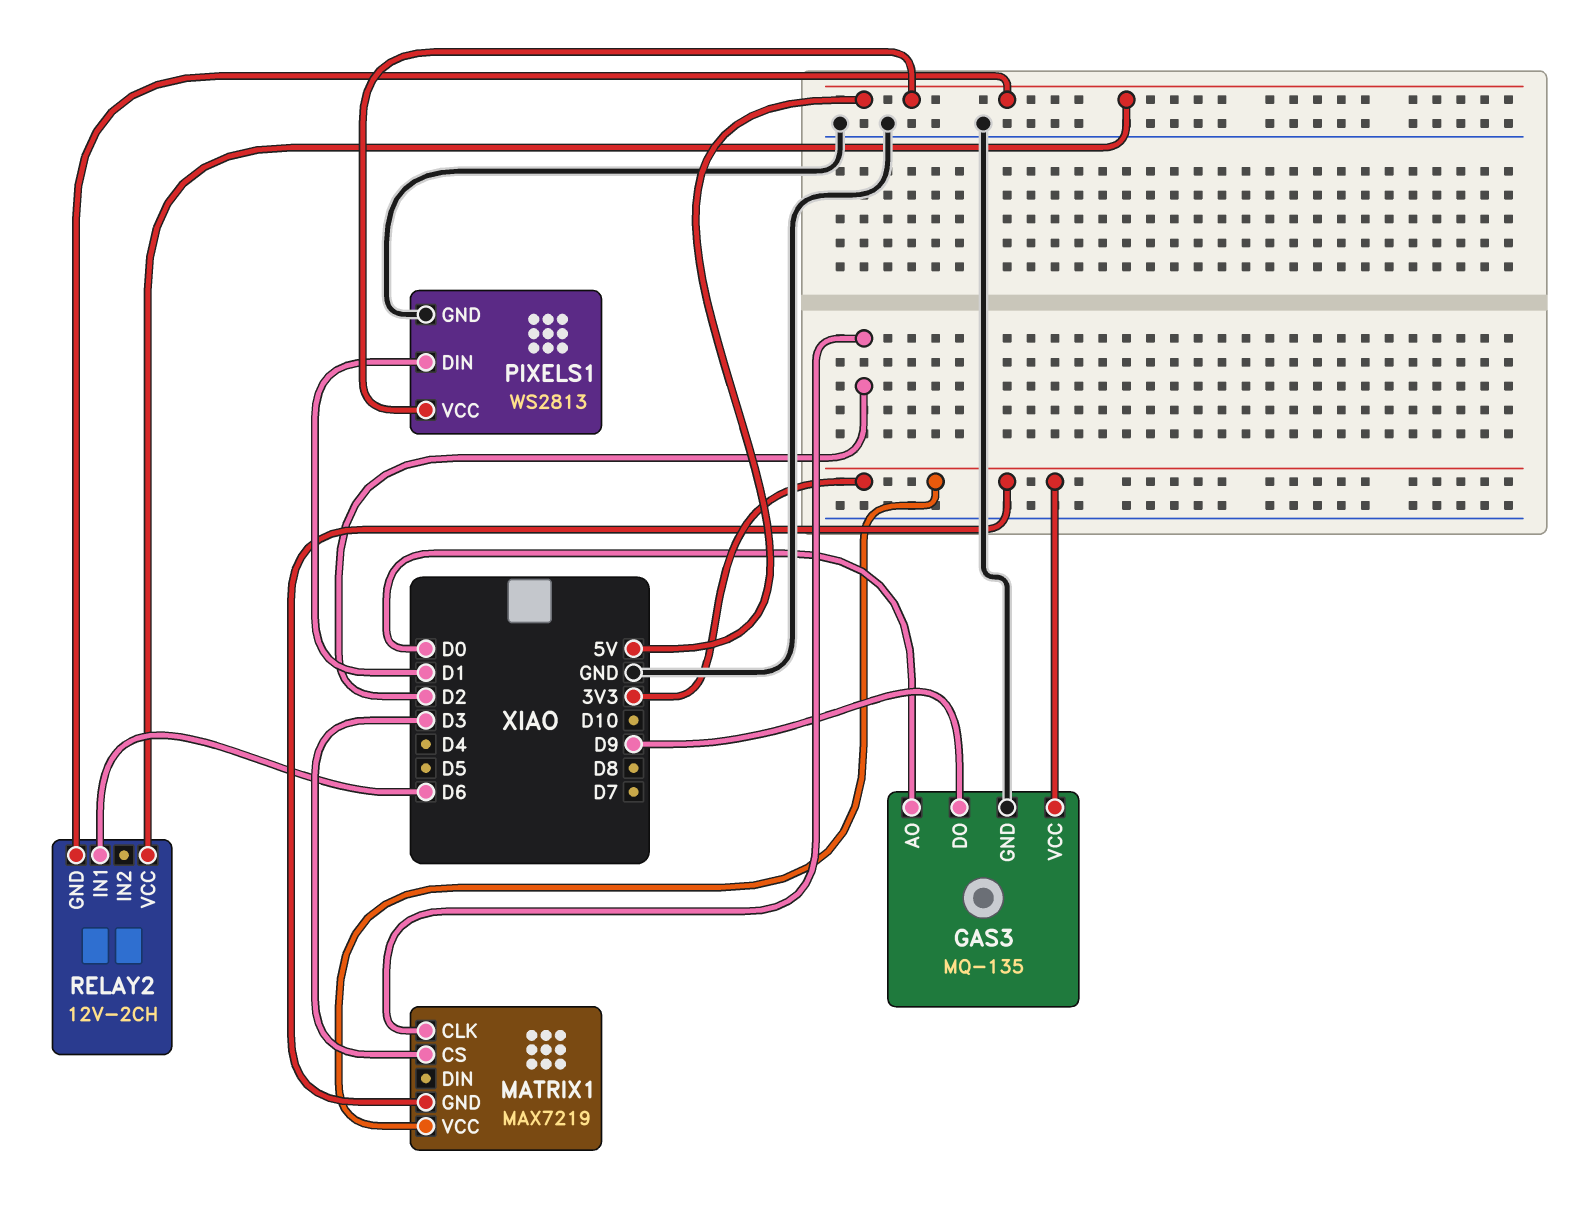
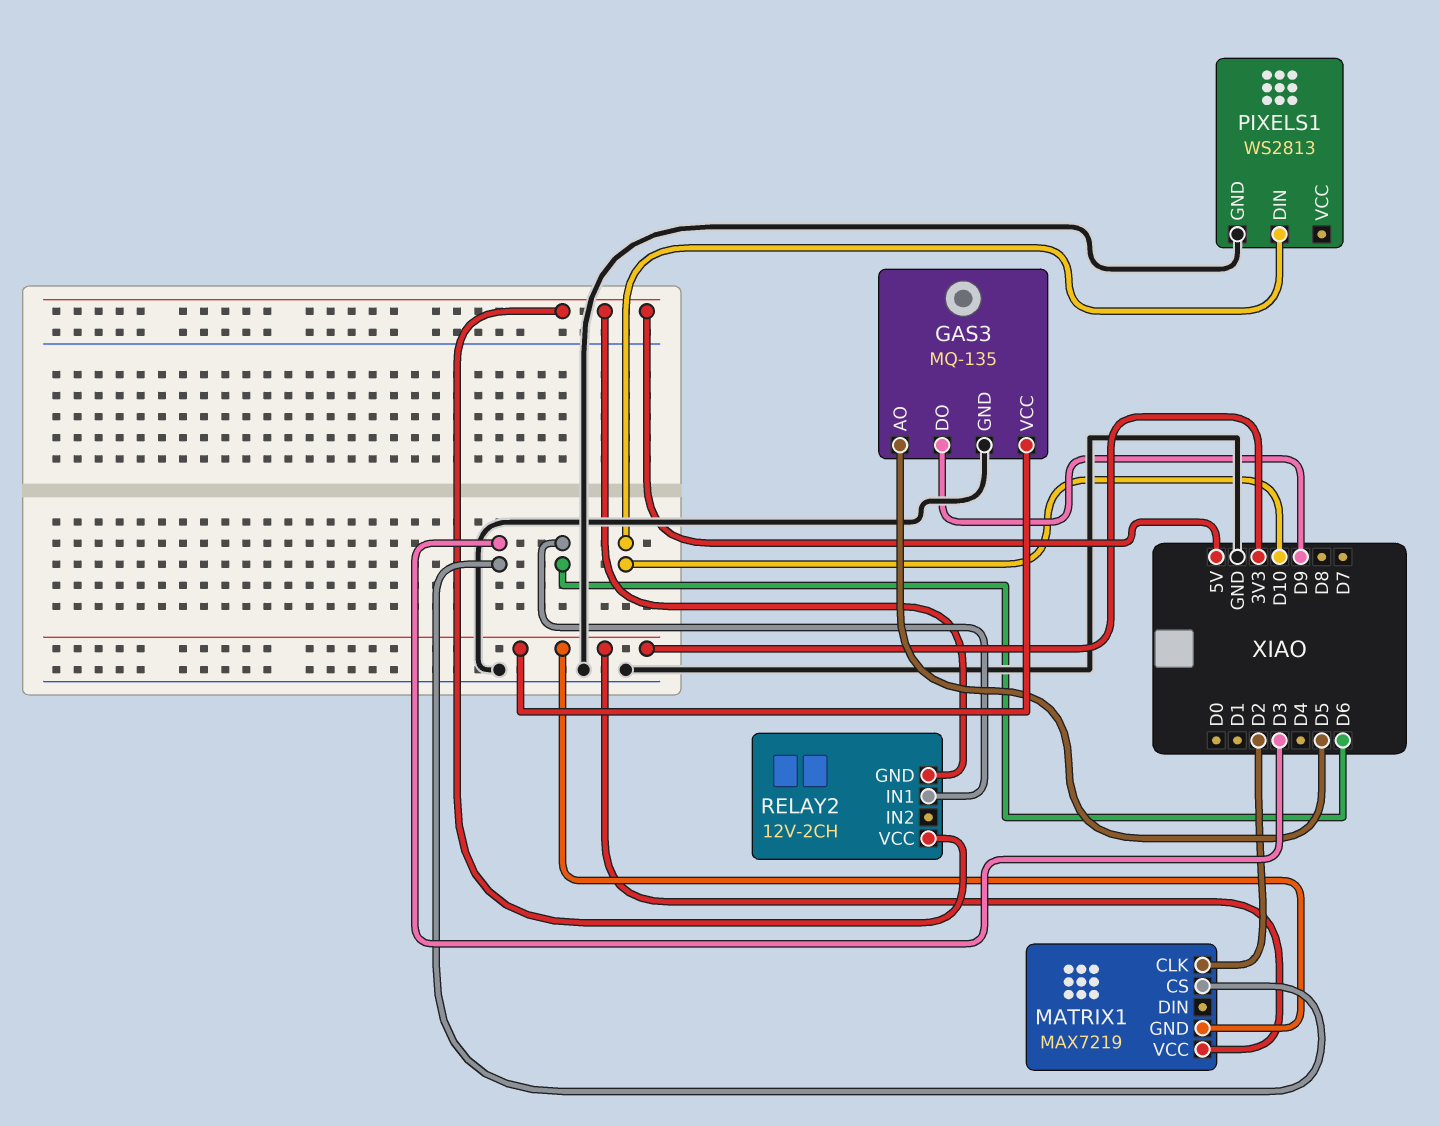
GAS3 pin AO: D0 -> D5
PIXELS1 pin DIN: D1 -> D10
PIXELS1 pin VCC: 5V -> none

